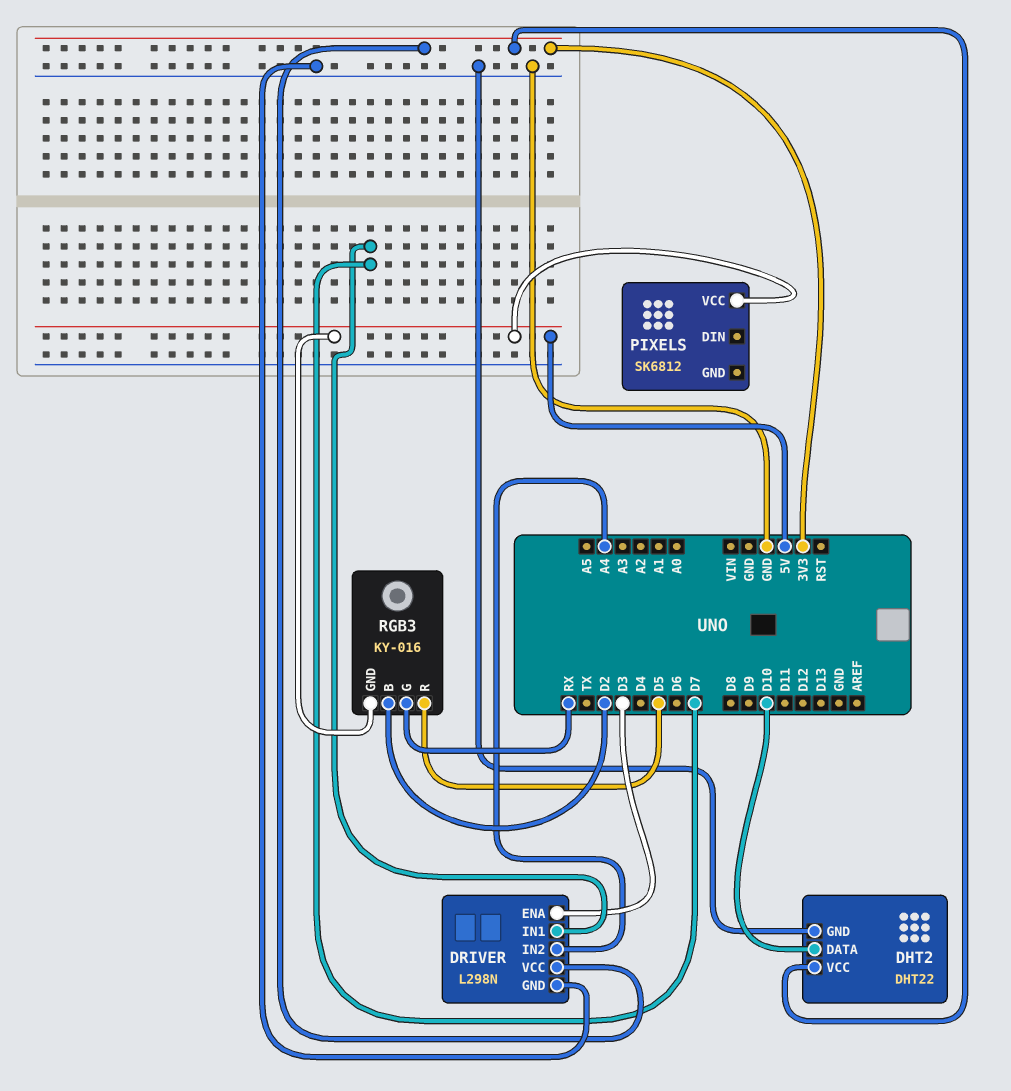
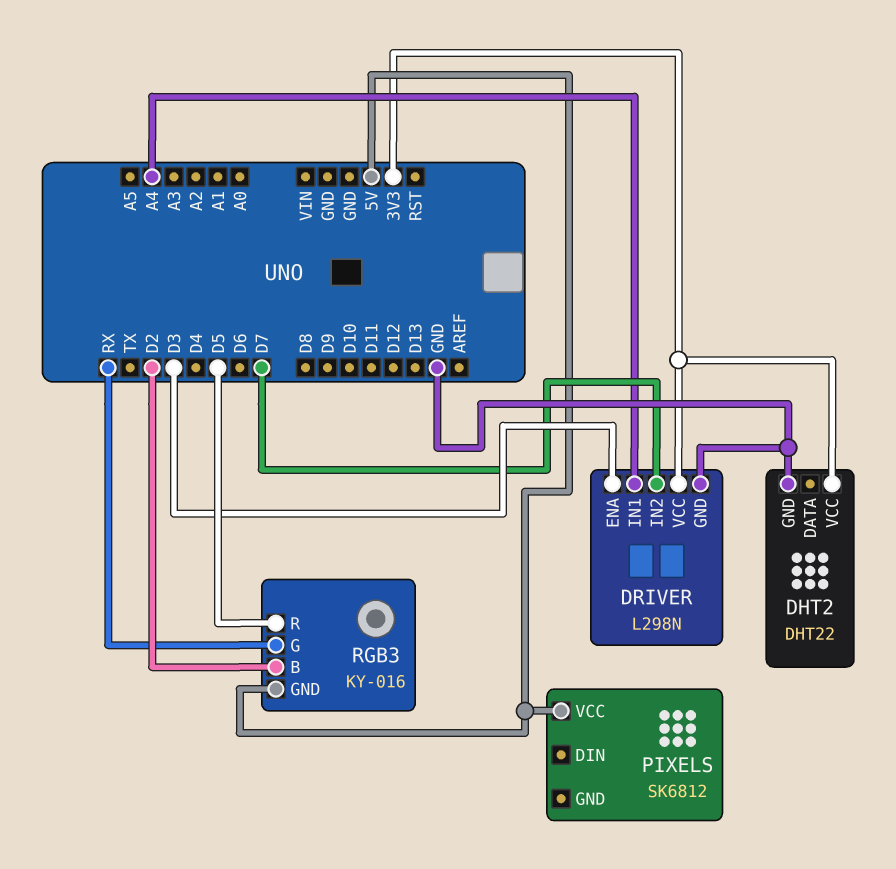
DHT2 pin DATA: D10 -> none
DRIVER pin IN1: D7 -> A4
DRIVER pin IN2: A4 -> D7

